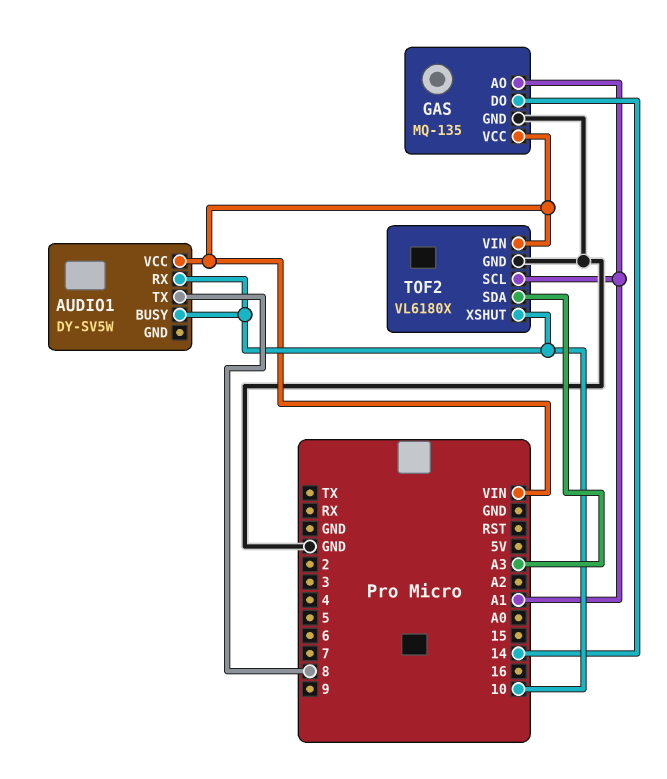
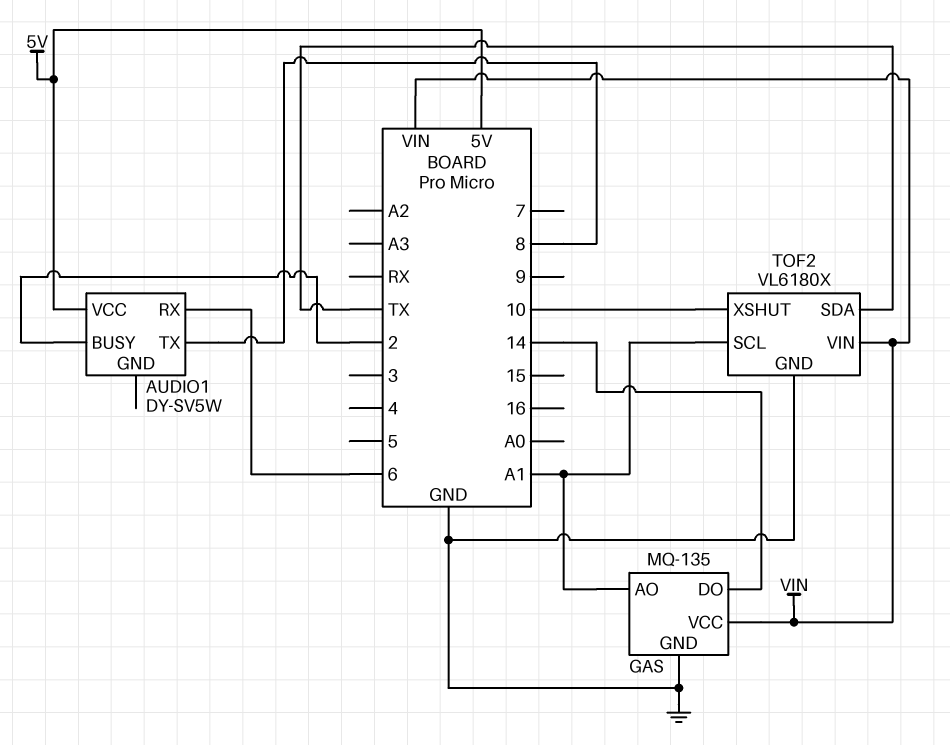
AUDIO1 pin BUSY: 10 -> 2
AUDIO1 pin RX: 10 -> 6
AUDIO1 pin VCC: VIN -> 5V
TOF2 pin SDA: A3 -> TX

